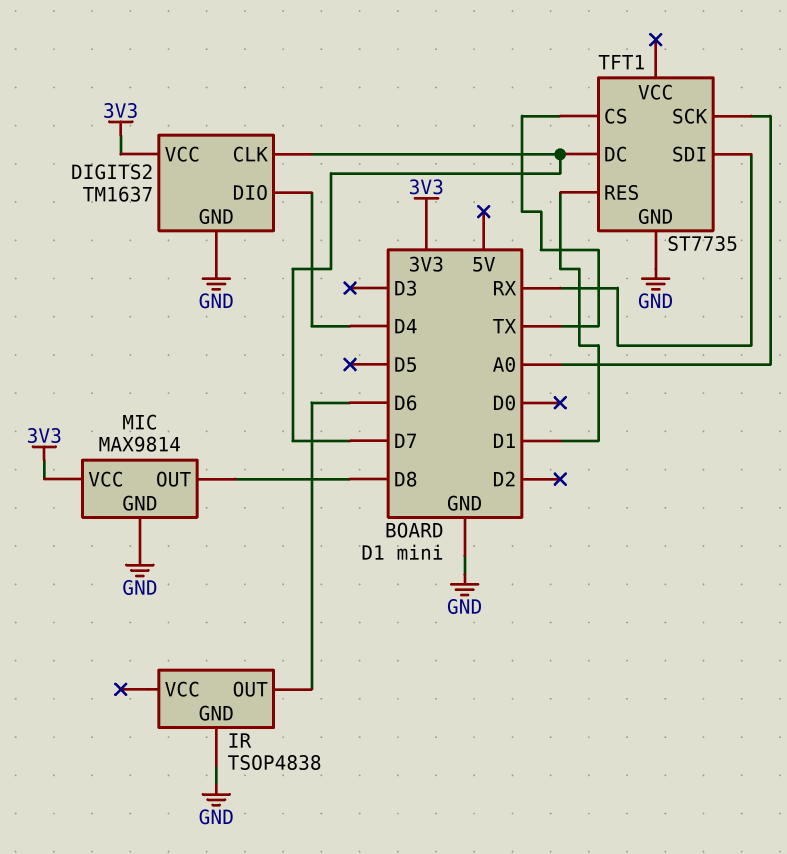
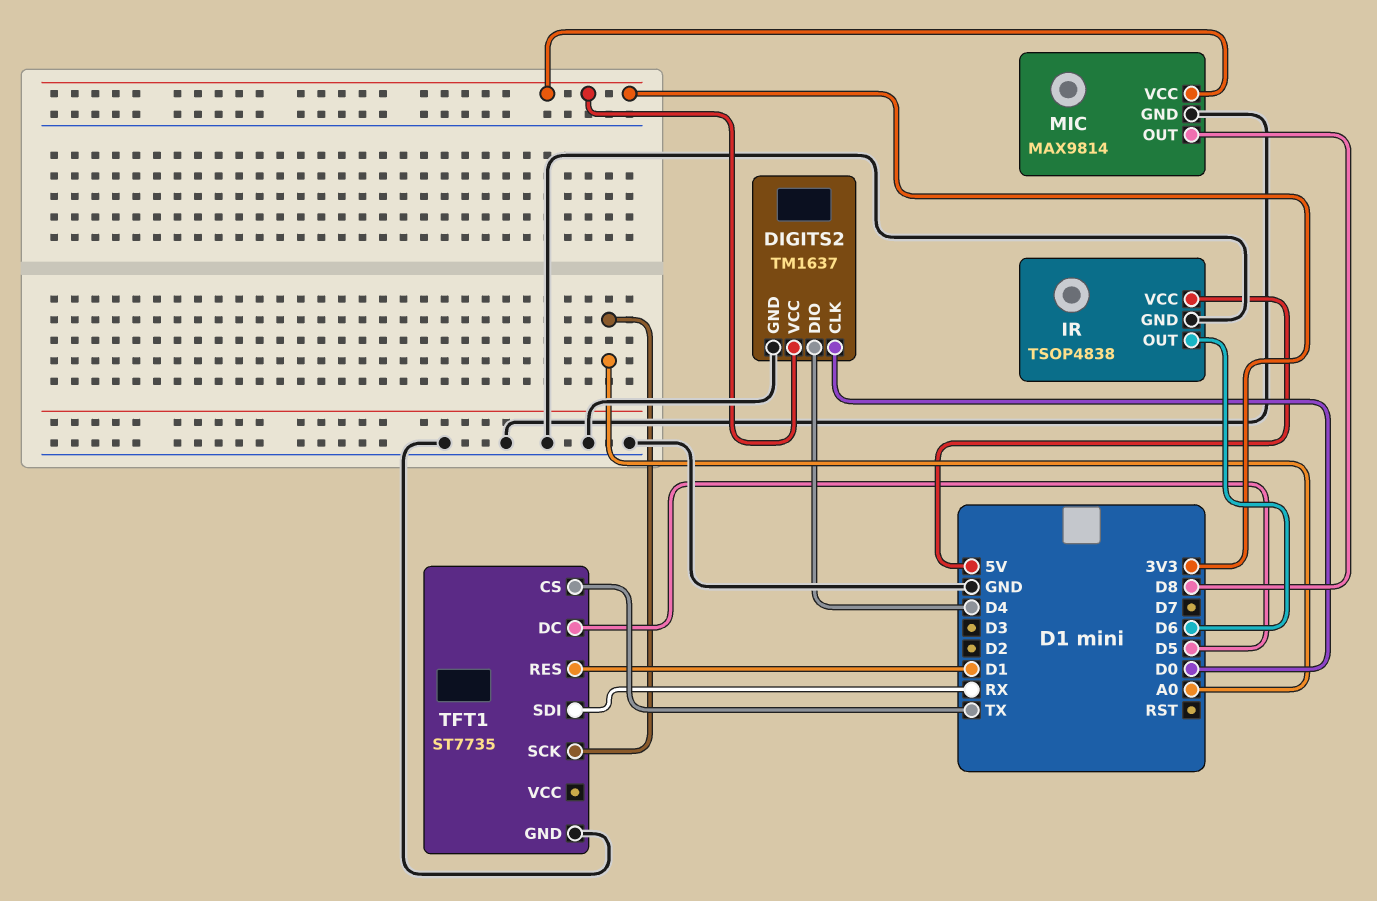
DIGITS2 pin CLK: D7 -> D0
IR pin VCC: none -> 5V
TFT1 pin DC: D7 -> D5

